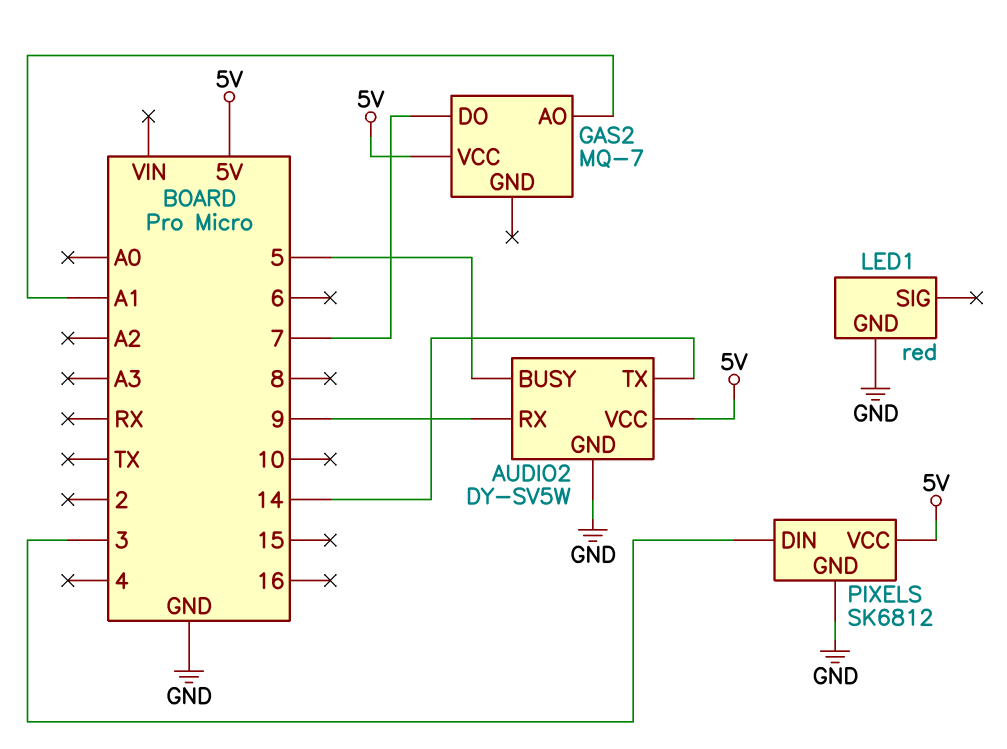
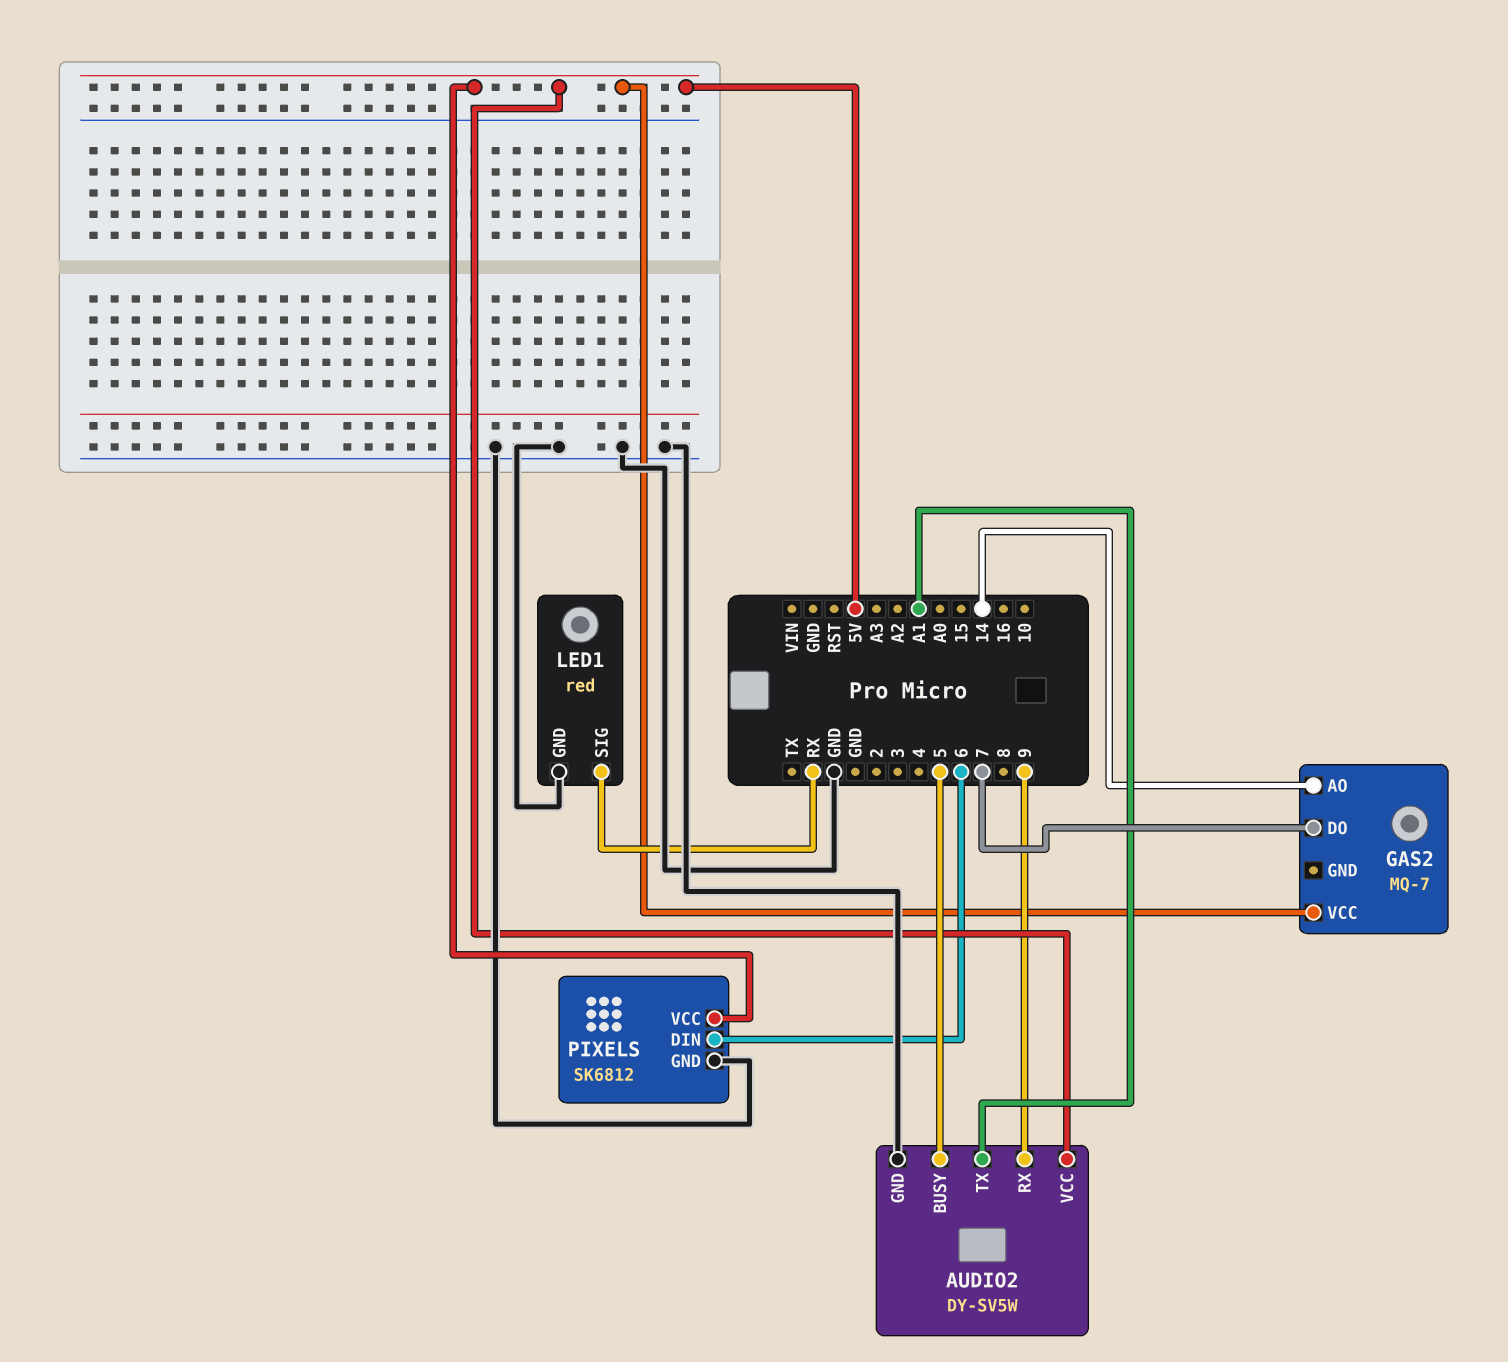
AUDIO2 pin TX: 14 -> A1
GAS2 pin AO: A1 -> 14
LED1 pin SIG: none -> RX
PIXELS pin DIN: 3 -> 6

